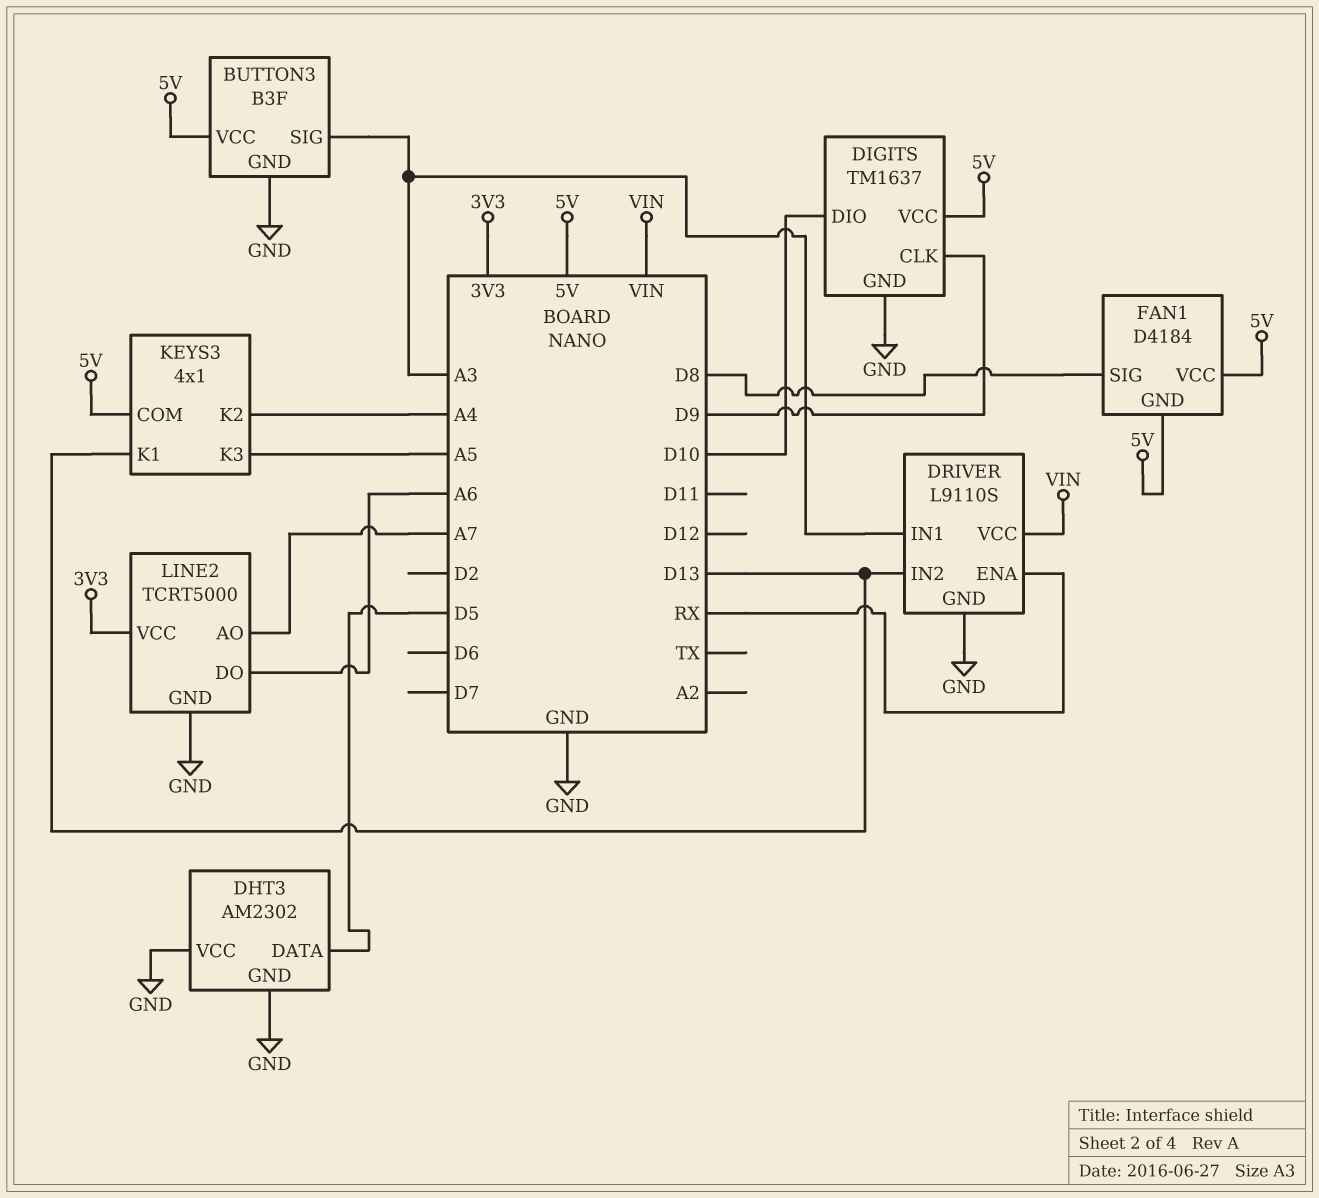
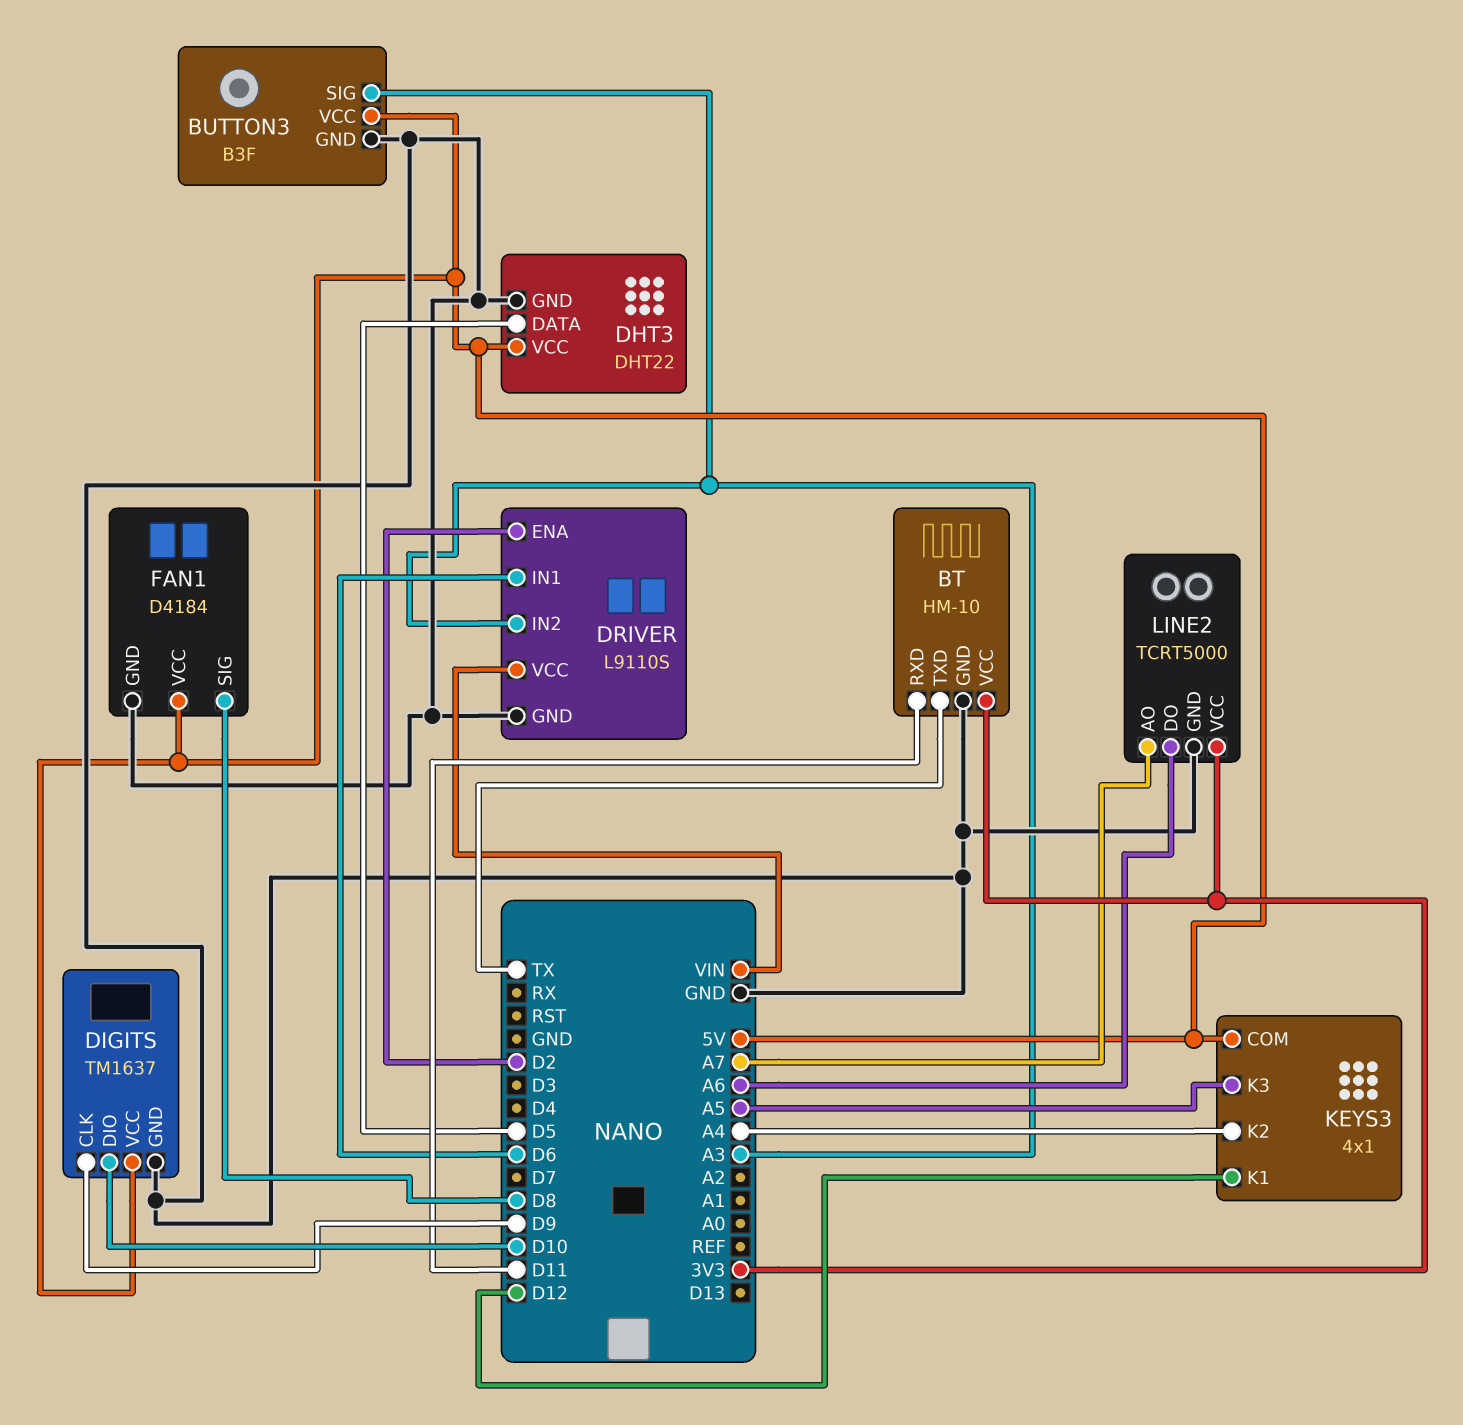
BT: none -> HM-10
BT pin GND: none -> GND
BT pin RXD: none -> D11
BT pin TXD: none -> TX
BT pin VCC: none -> 3V3
DHT3: AM2302 -> DHT22
DHT3 pin VCC: GND -> 5V
DRIVER pin ENA: RX -> D2
DRIVER pin IN1: A3 -> D6
DRIVER pin IN2: D13 -> A3
FAN1 pin GND: 5V -> GND
KEYS3 pin K1: D13 -> D12

